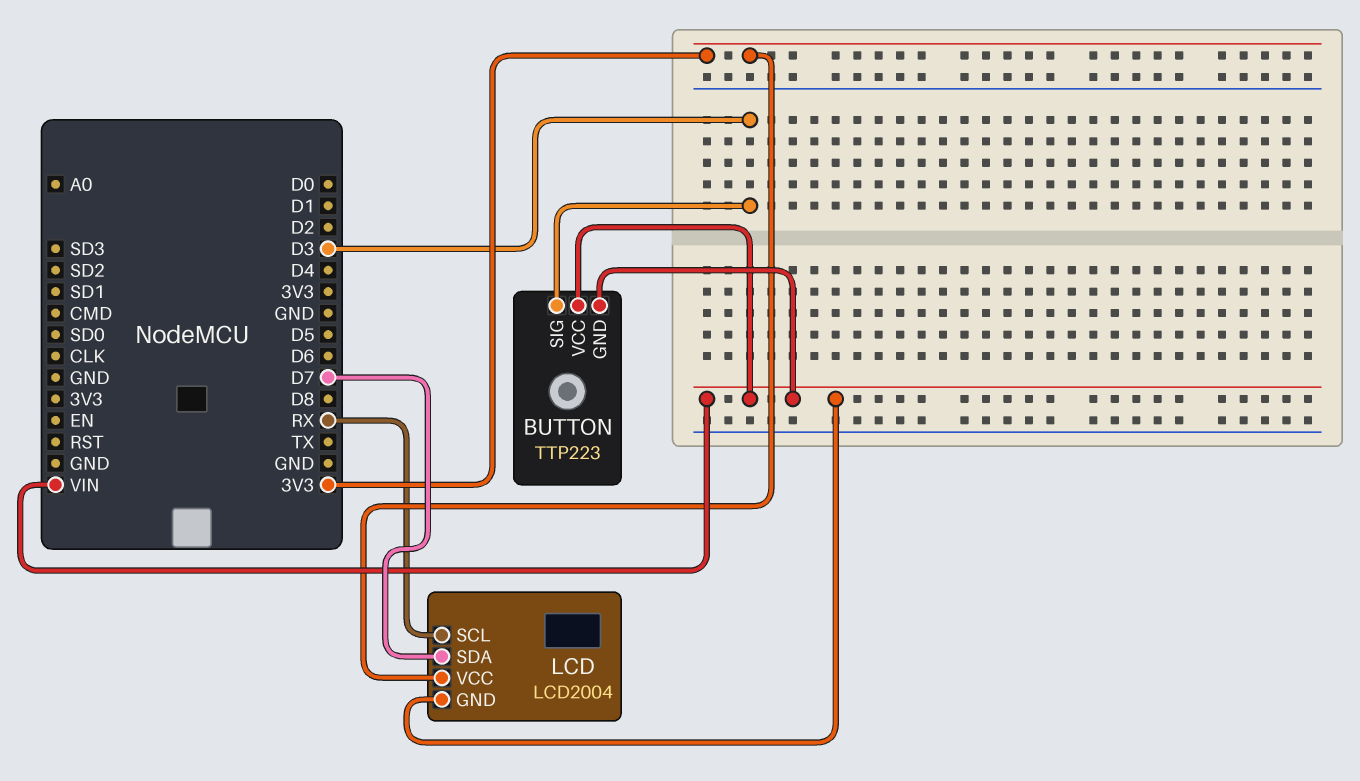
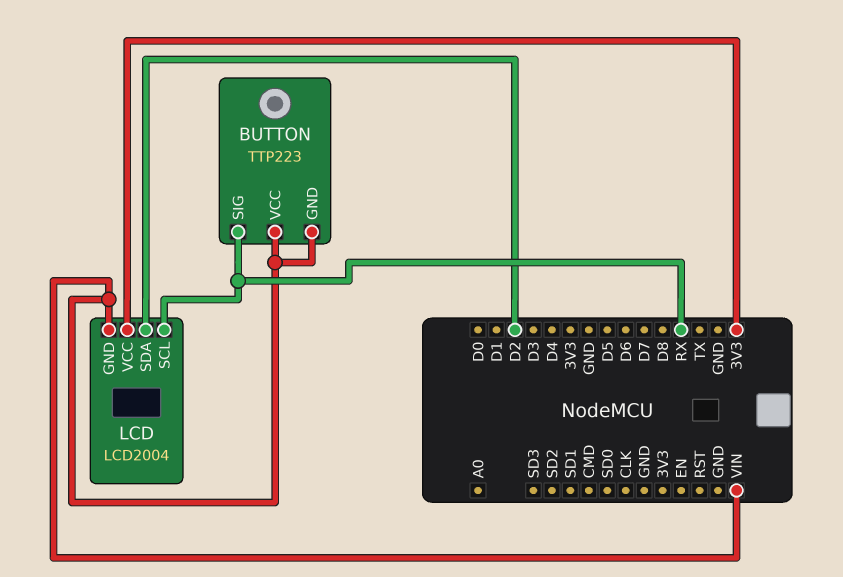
BUTTON pin SIG: D3 -> RX
LCD pin SDA: D7 -> D2

